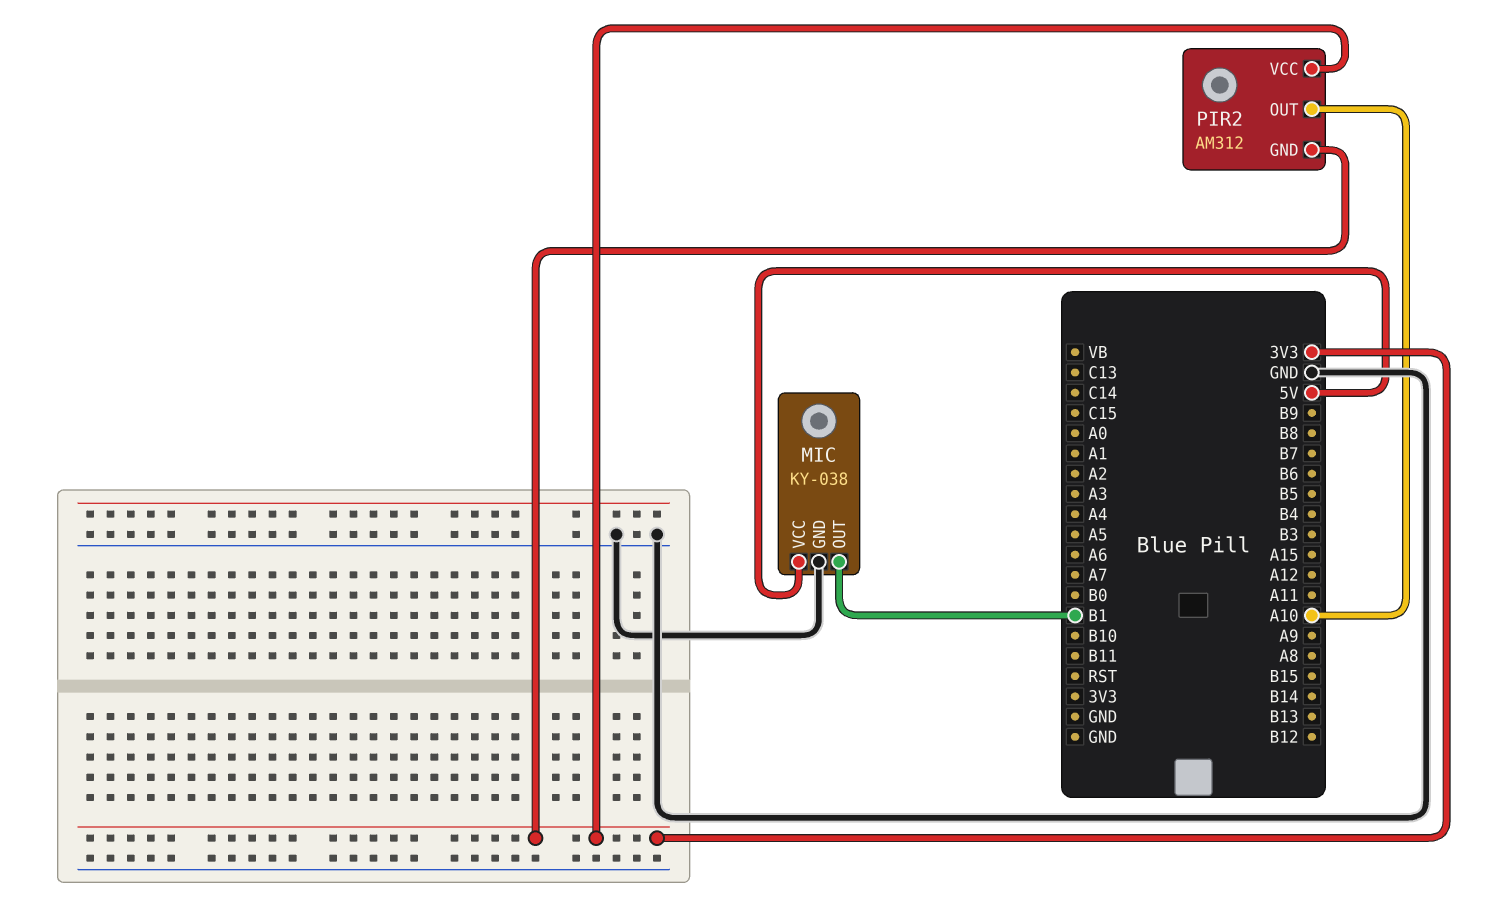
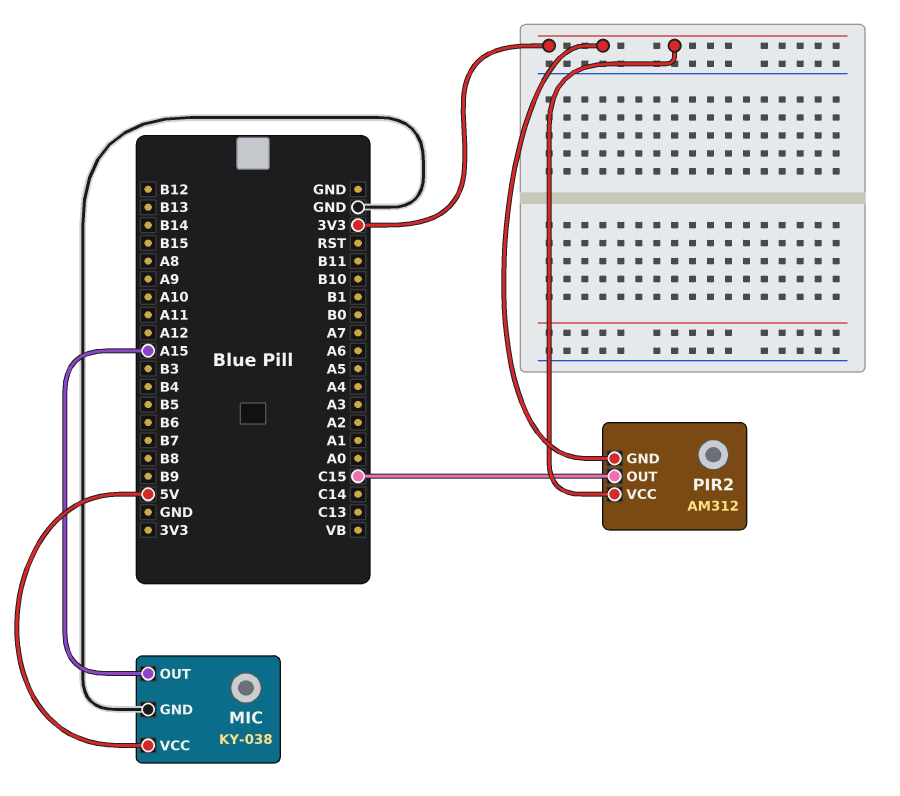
MIC pin OUT: B1 -> A15
PIR2 pin OUT: A10 -> C15

